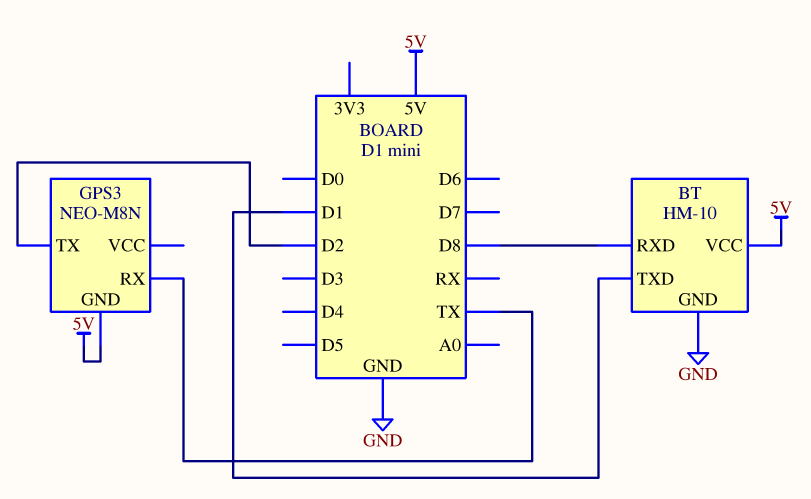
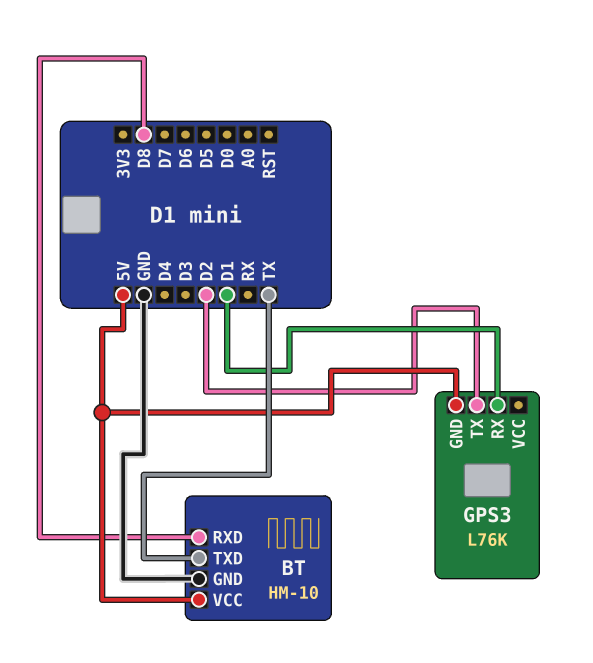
BT pin TXD: D1 -> TX
GPS3: NEO-M8N -> L76K
GPS3 pin RX: TX -> D1

